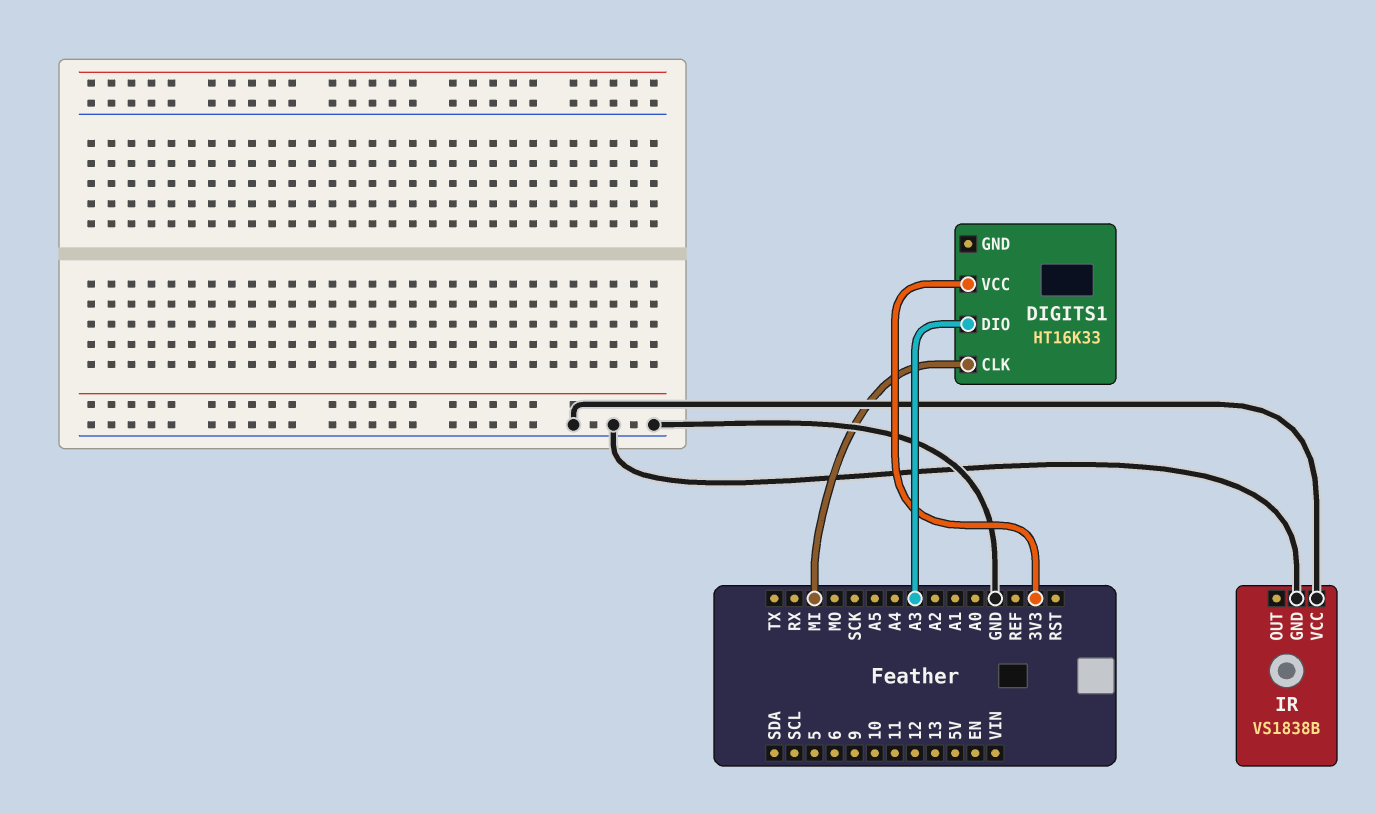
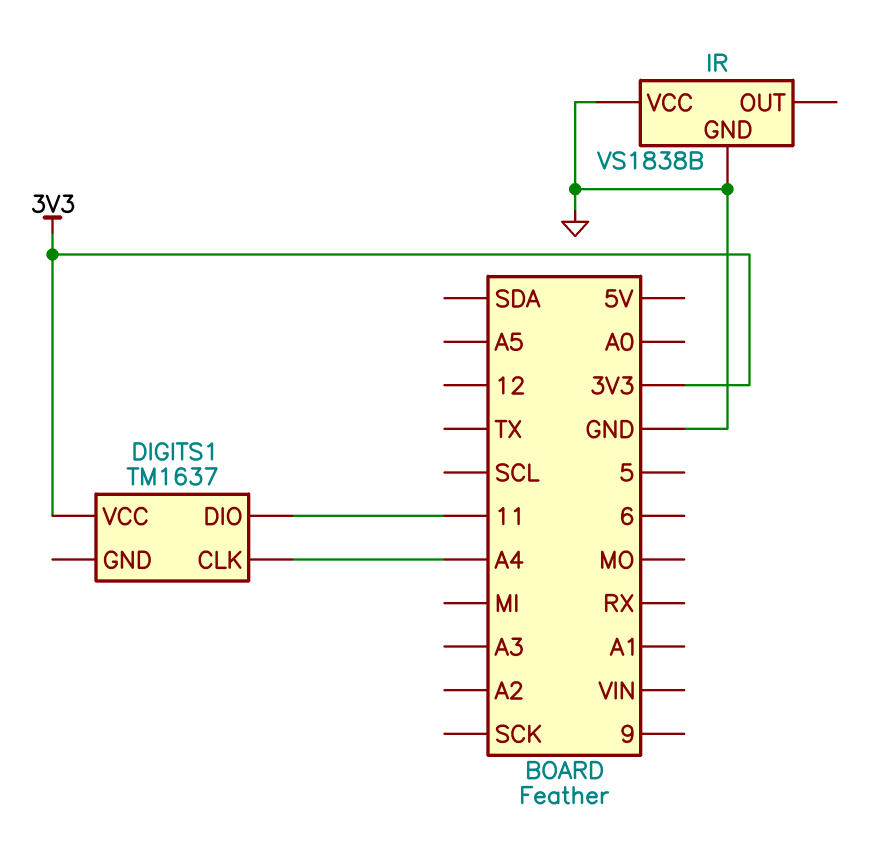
DIGITS1: HT16K33 -> TM1637
DIGITS1 pin CLK: MI -> A4
DIGITS1 pin DIO: A3 -> 11

